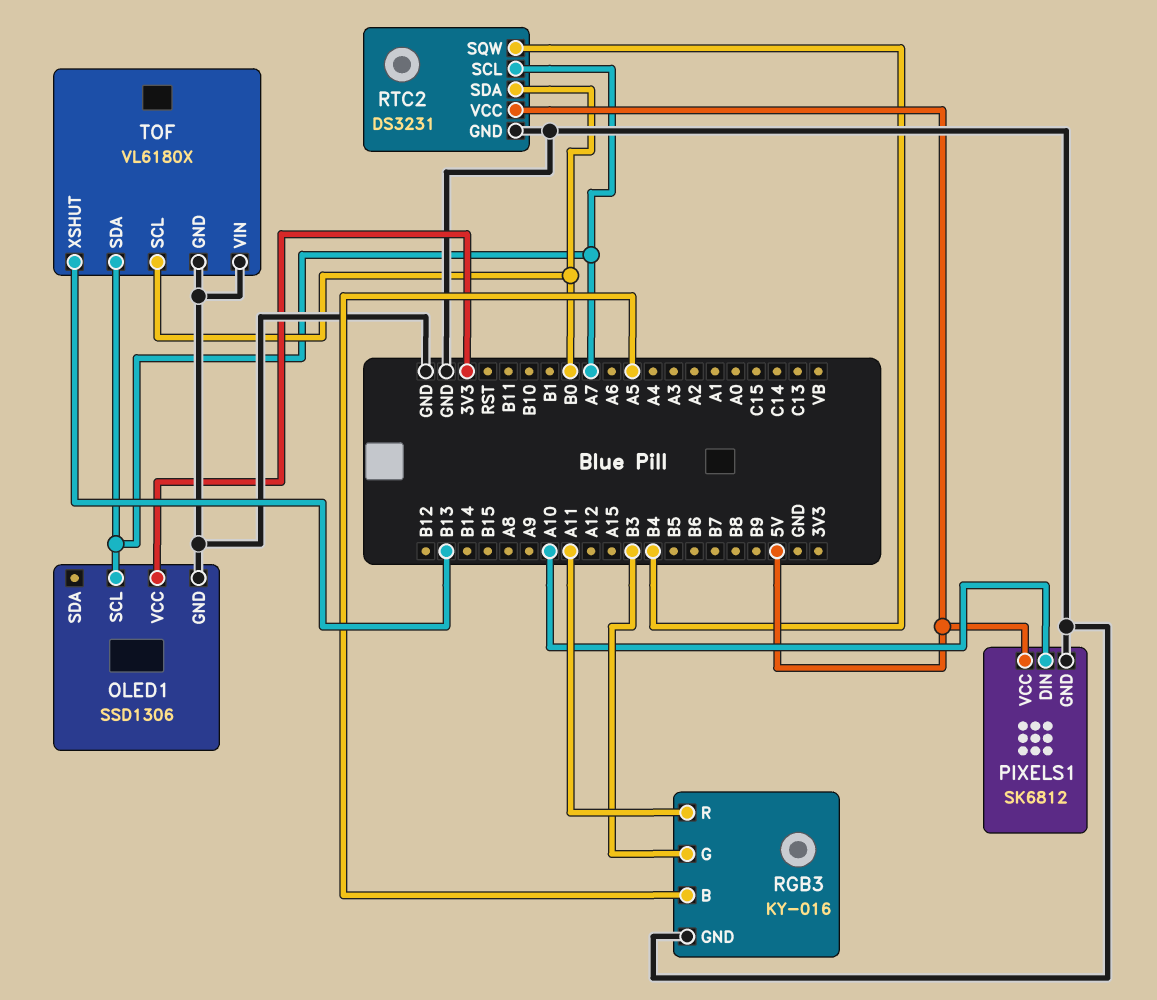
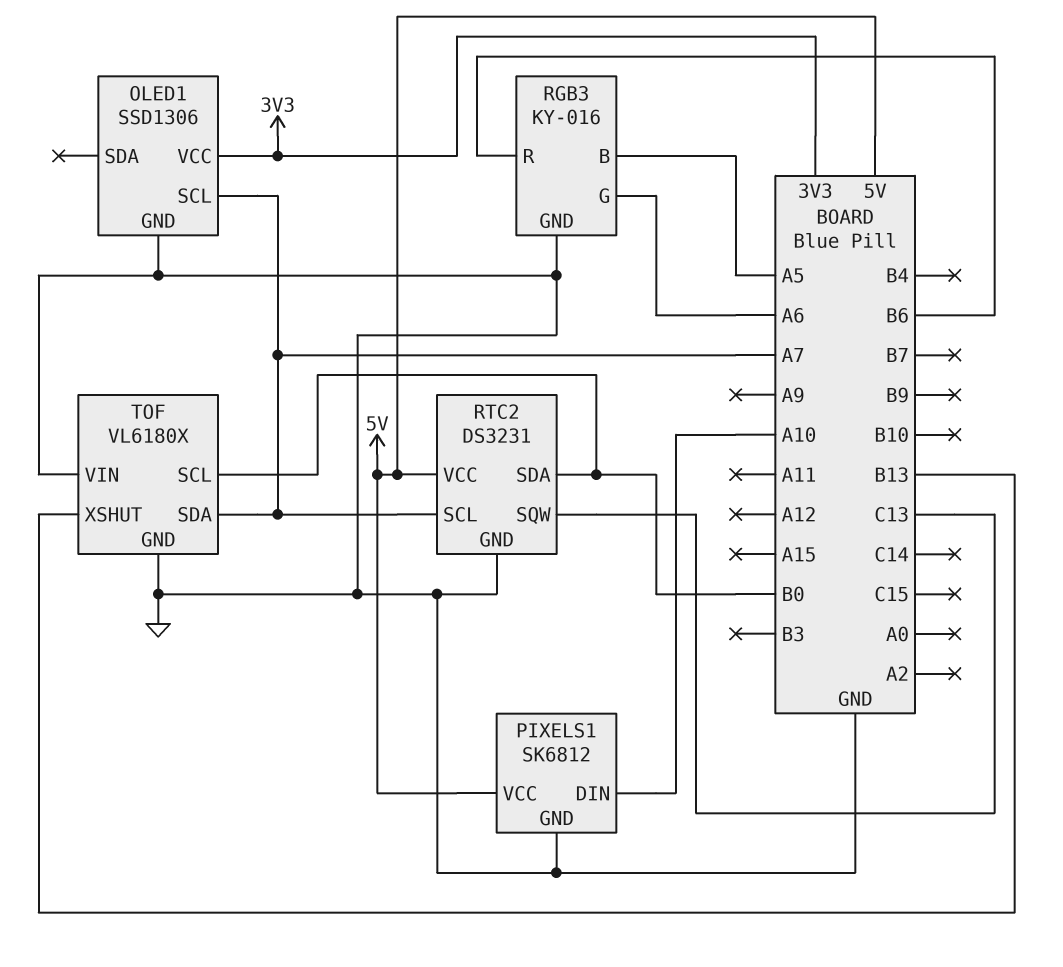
RGB3 pin G: B3 -> A6
RGB3 pin R: A11 -> B6
RTC2 pin SQW: B4 -> C13

